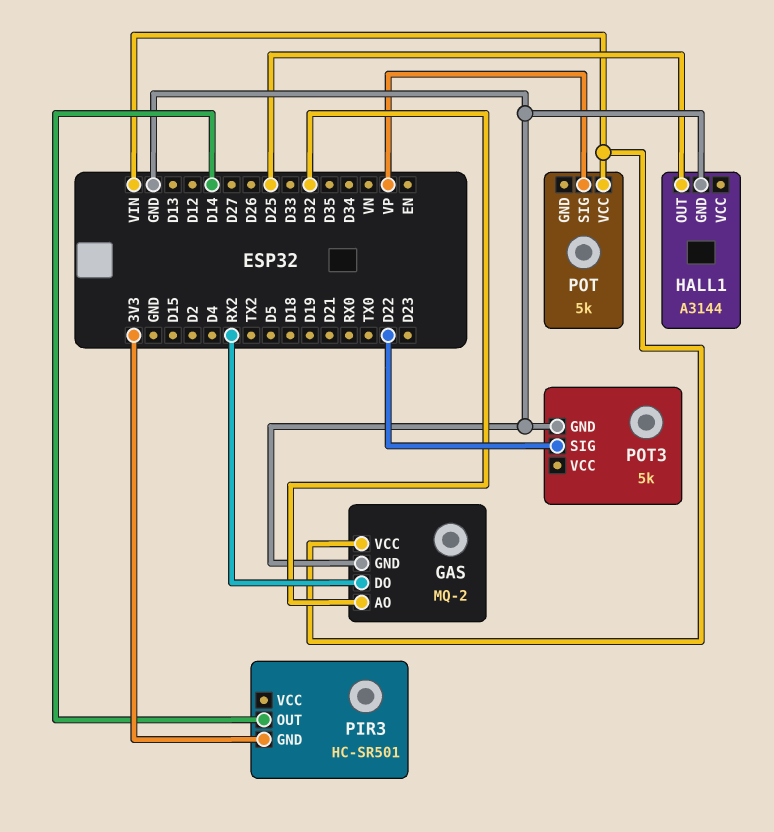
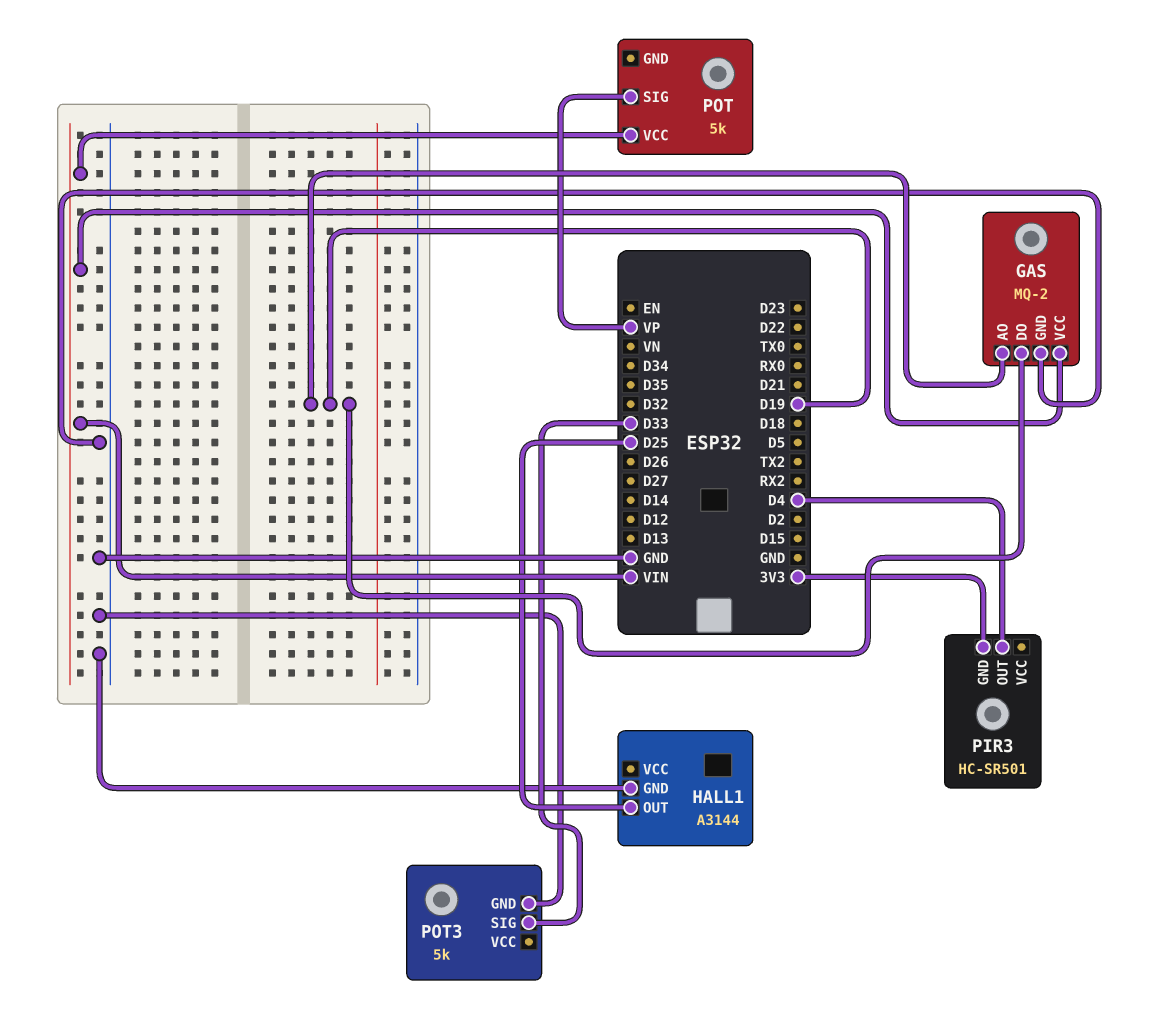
GAS pin AO: D32 -> D19
GAS pin DO: RX2 -> D19
PIR3 pin OUT: D14 -> D4
POT3 pin SIG: D22 -> D33

